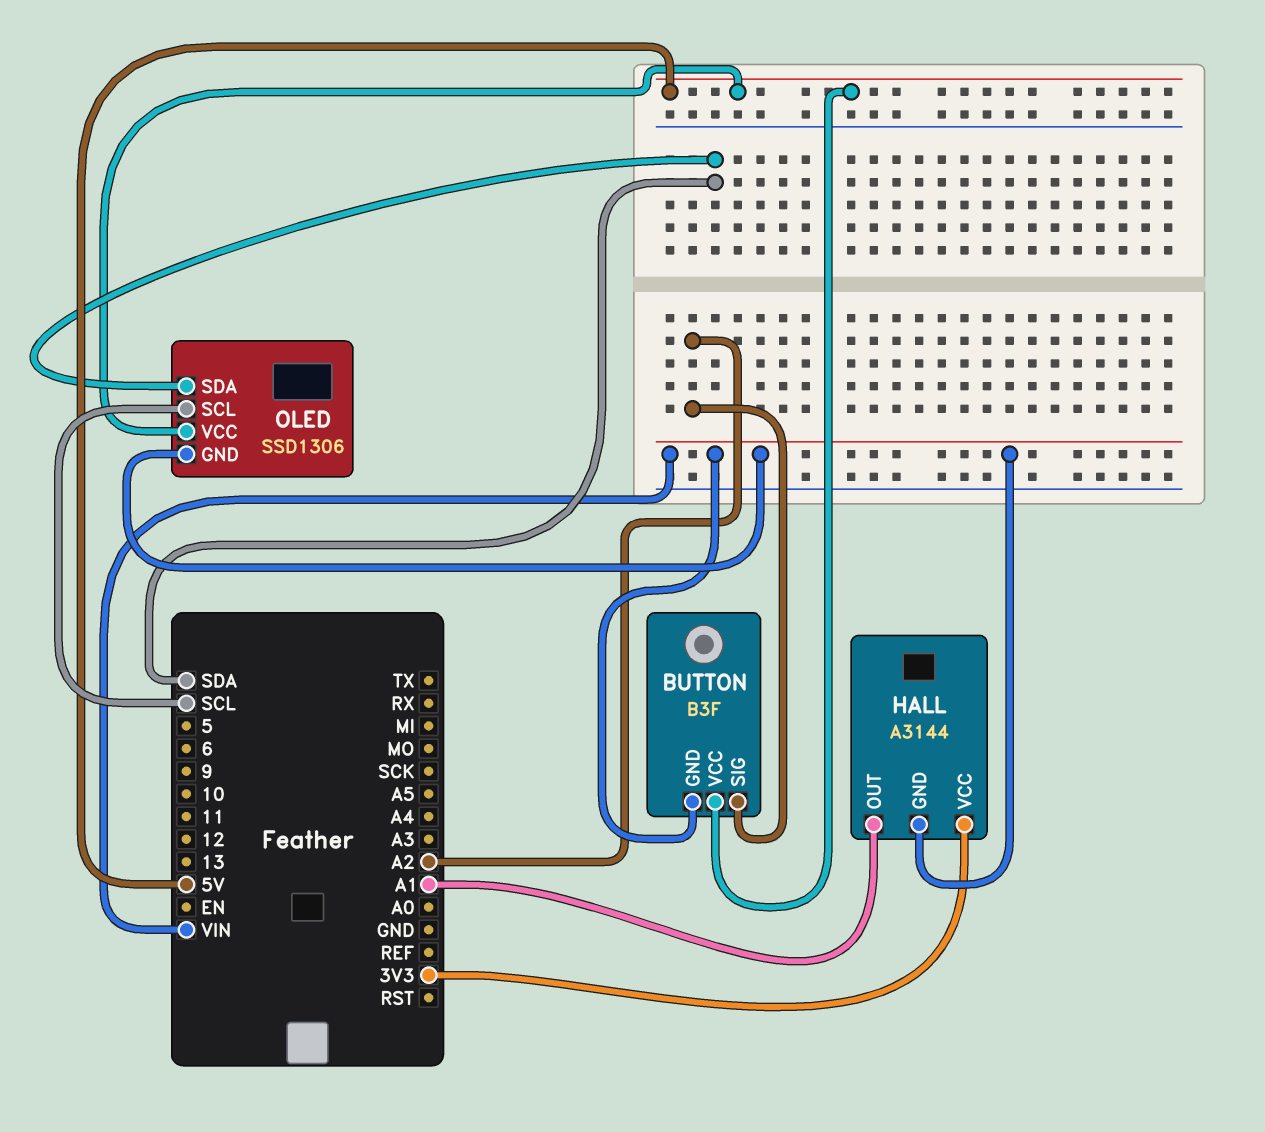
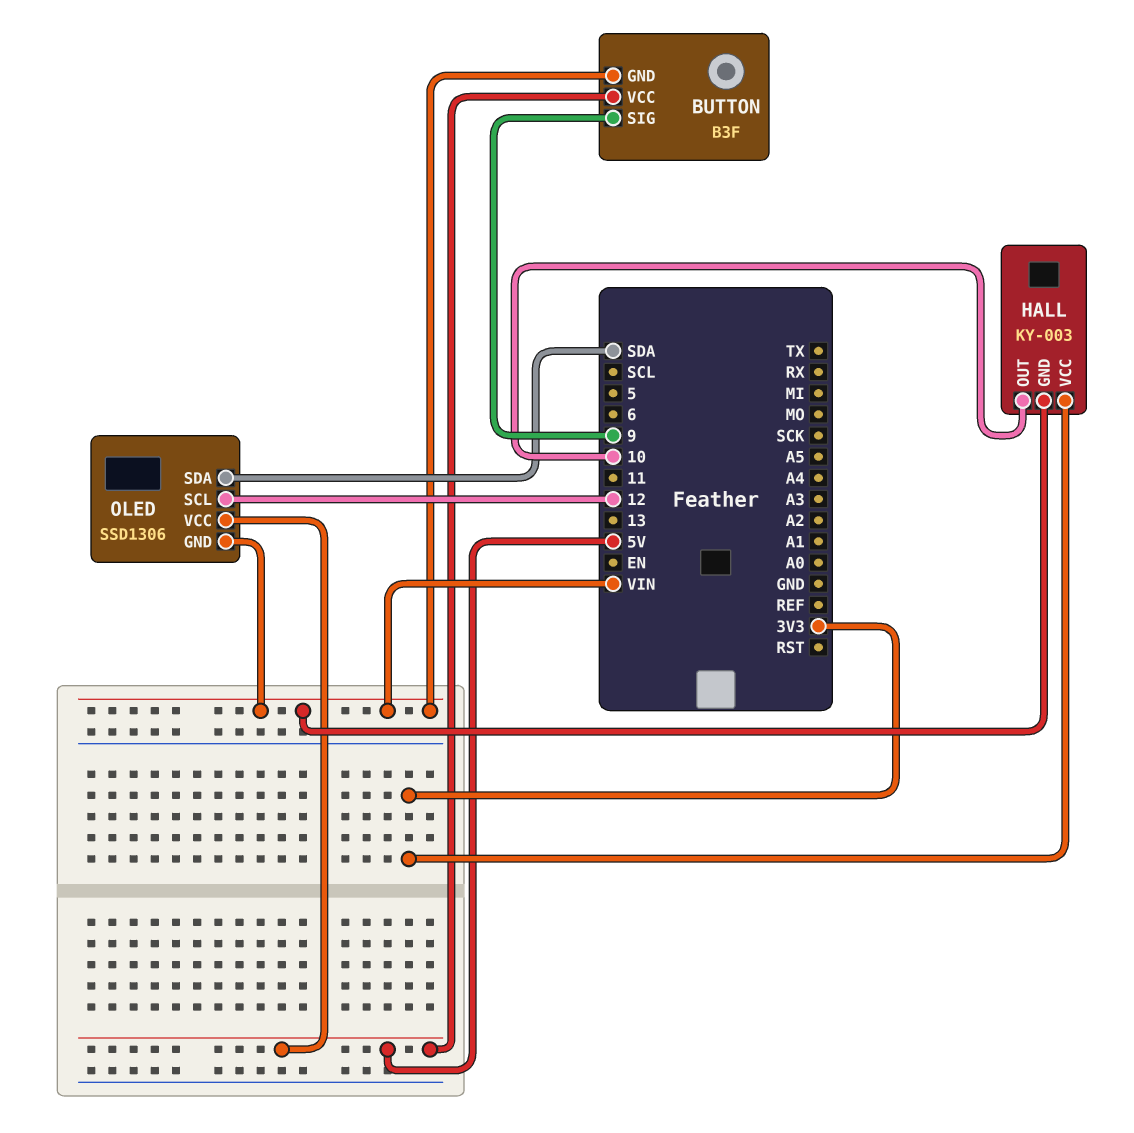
BUTTON pin SIG: A2 -> 9
HALL: A3144 -> KY-003
HALL pin OUT: A1 -> 10
OLED pin SCL: SCL -> 12

